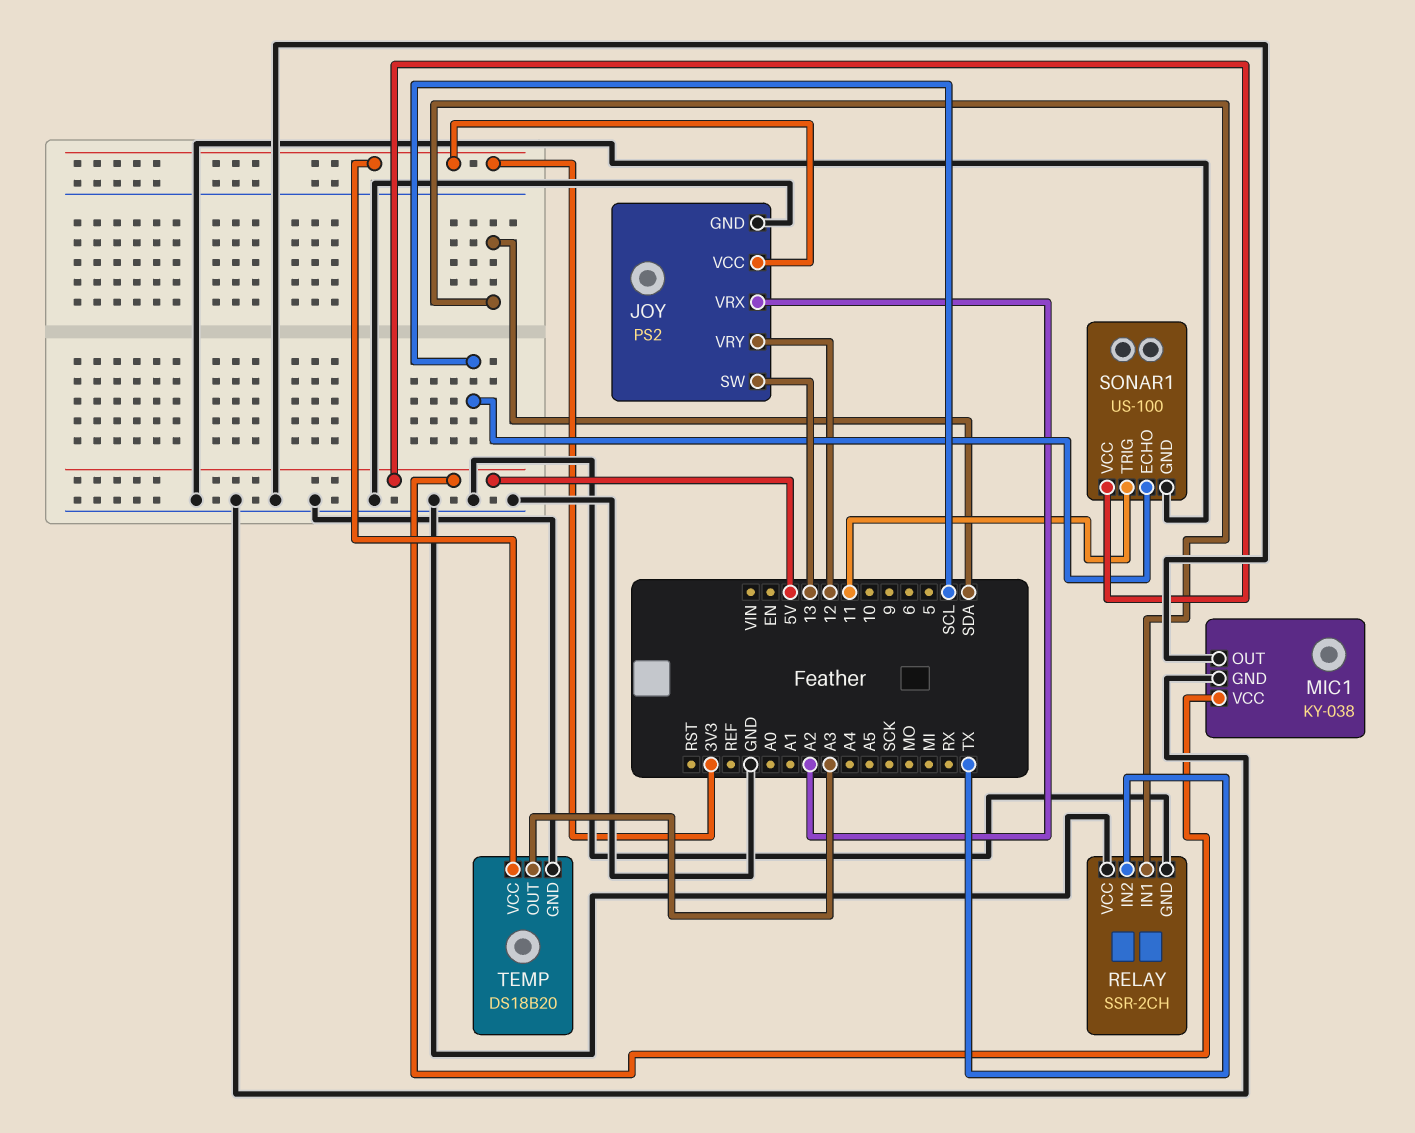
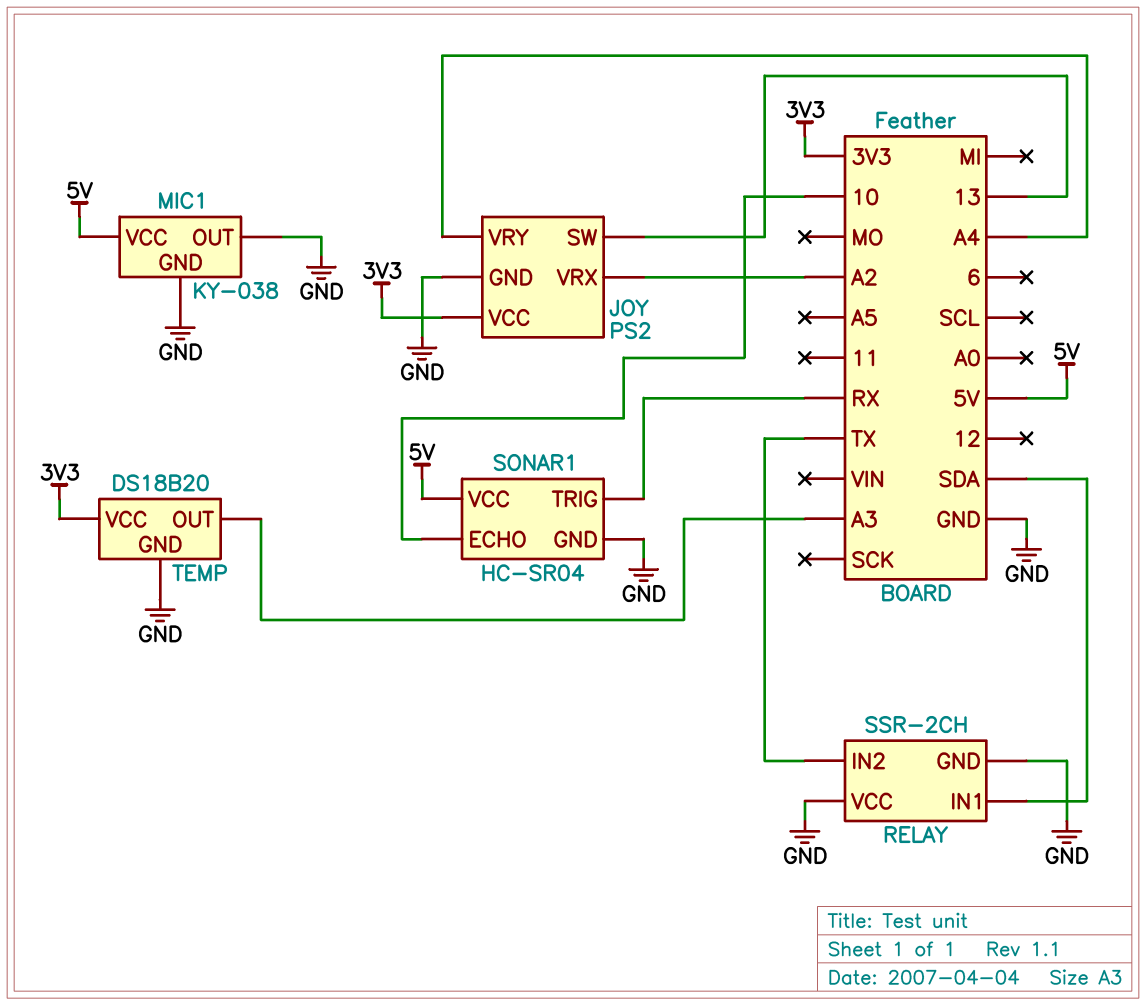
JOY pin VRY: 12 -> A4
SONAR1: US-100 -> HC-SR04
SONAR1 pin ECHO: SCL -> 10
SONAR1 pin TRIG: 11 -> RX

